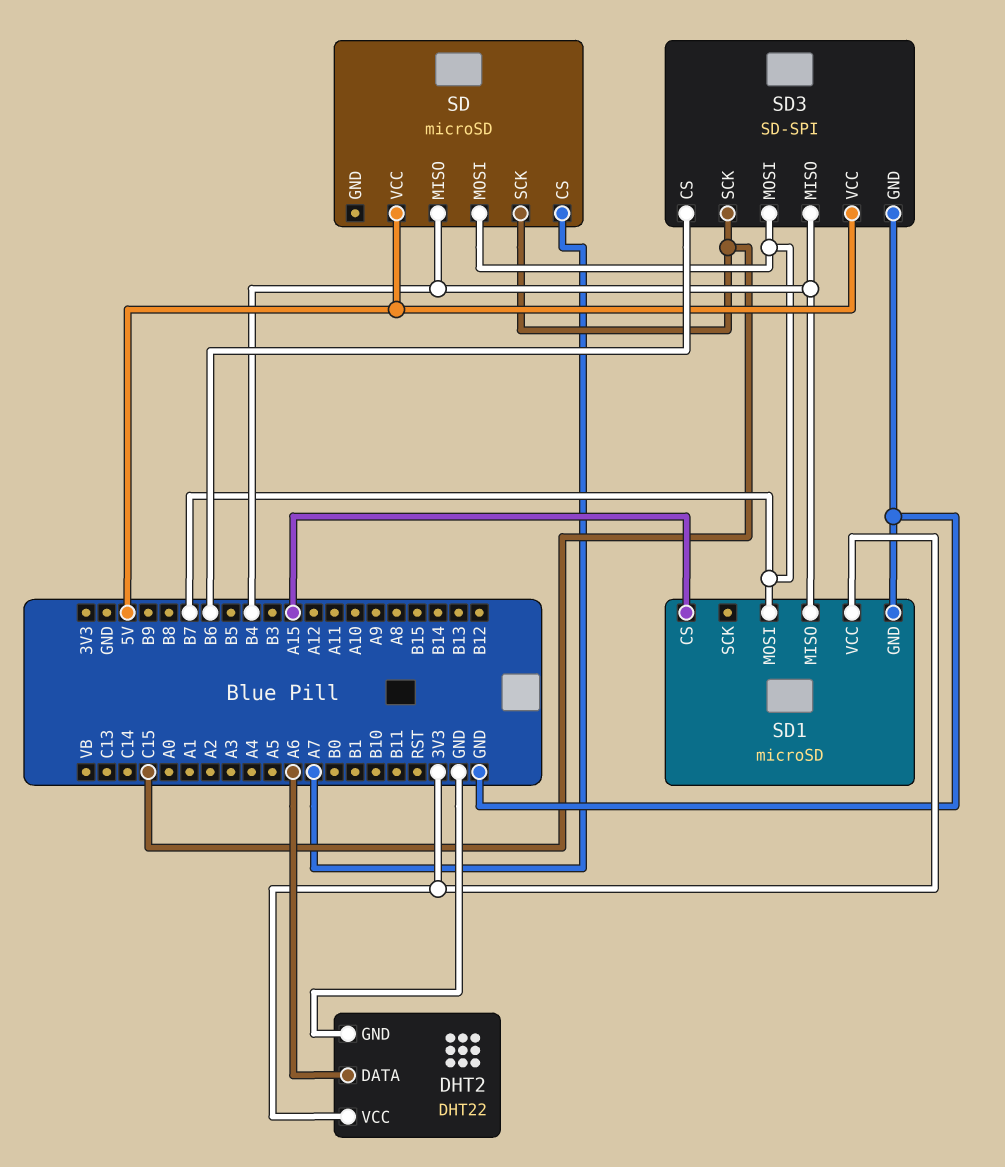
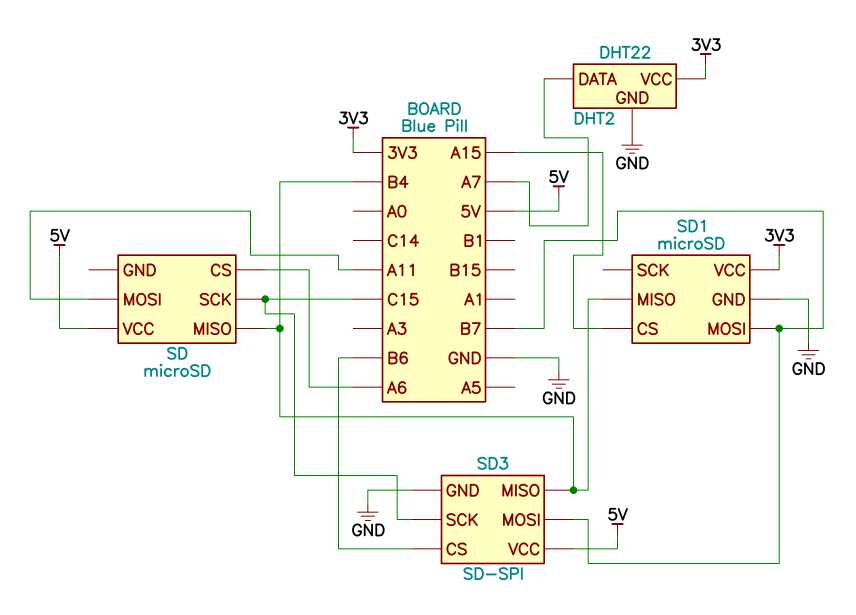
DHT2 pin DATA: A6 -> A7
SD pin CS: A7 -> A6
SD pin MOSI: B7 -> A11

